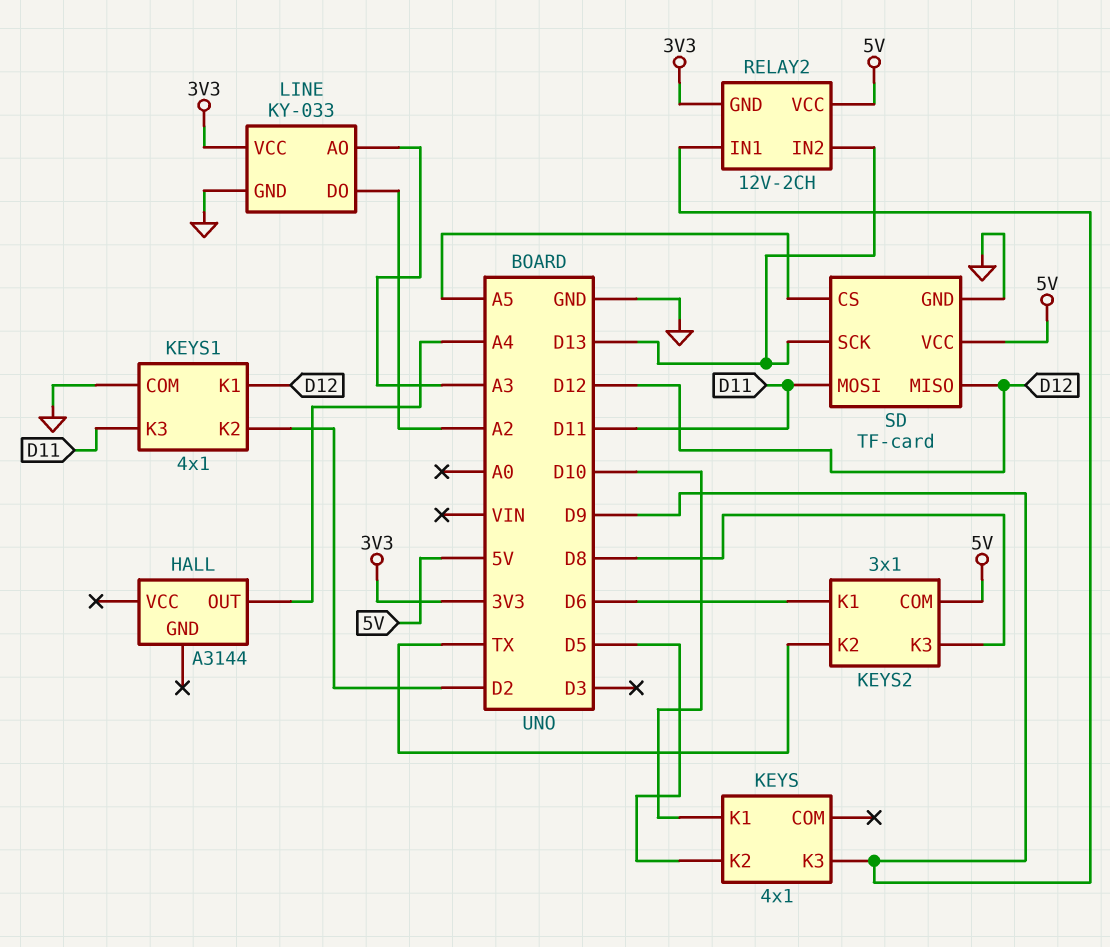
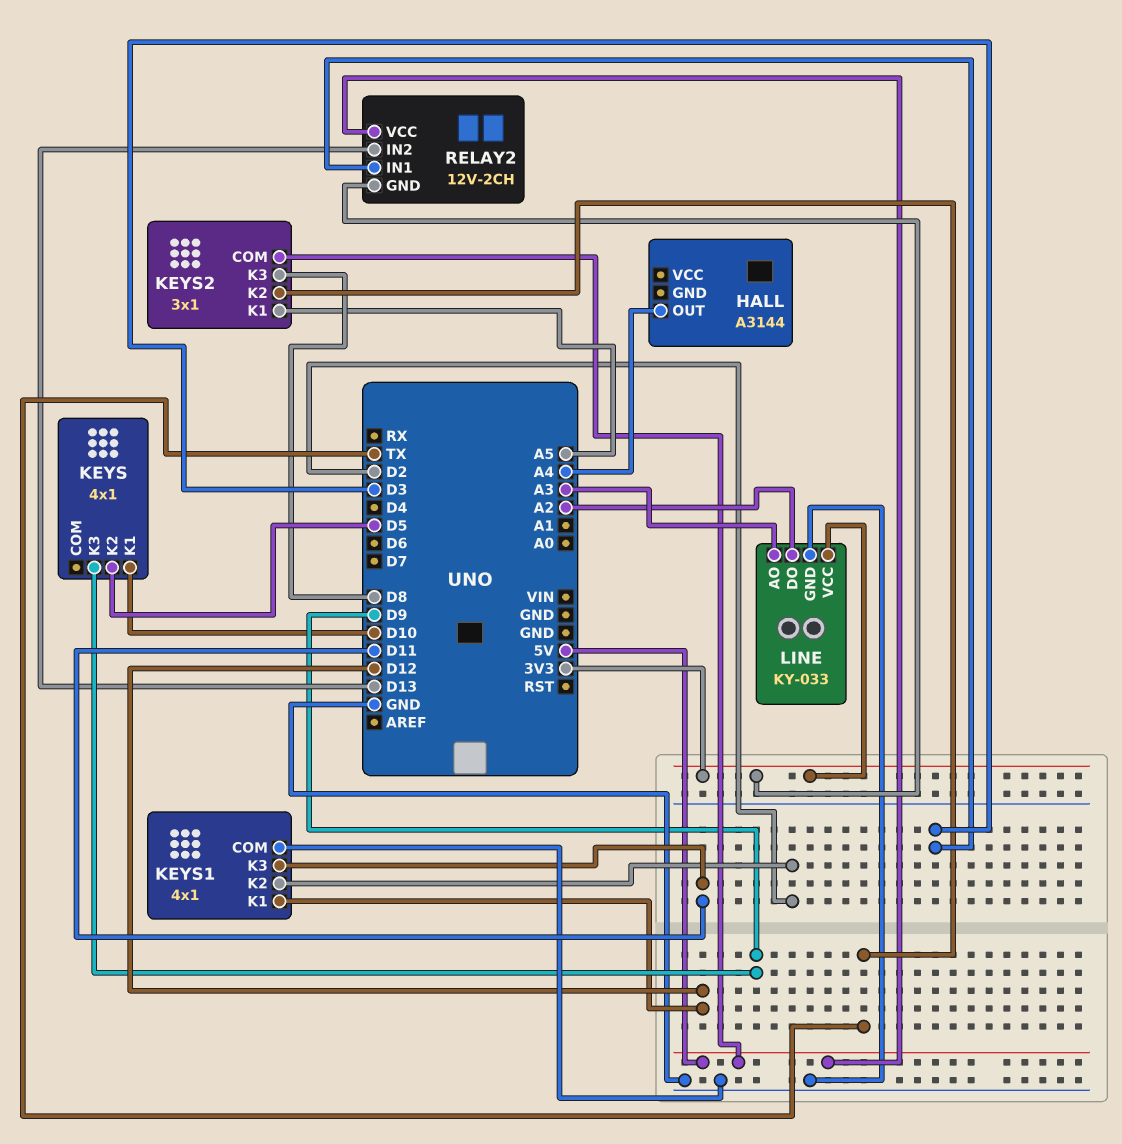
KEYS2 pin K1: D6 -> A5
RELAY2 pin IN1: D9 -> D3
SD: TF-card -> none
SD pin CS: A5 -> none
SD pin GND: GND -> none
SD pin MISO: D12 -> none
SD pin MOSI: D11 -> none
SD pin SCK: D13 -> none
SD pin VCC: 5V -> none

